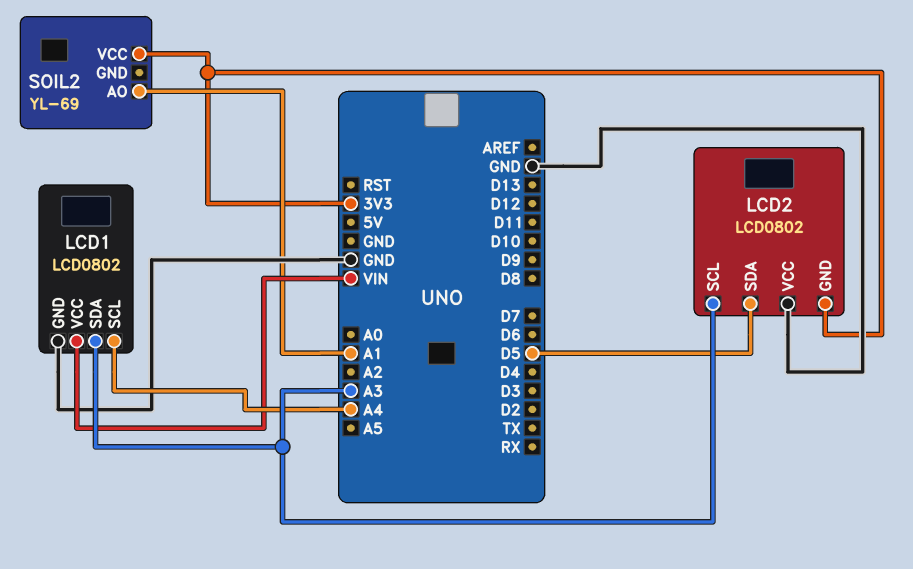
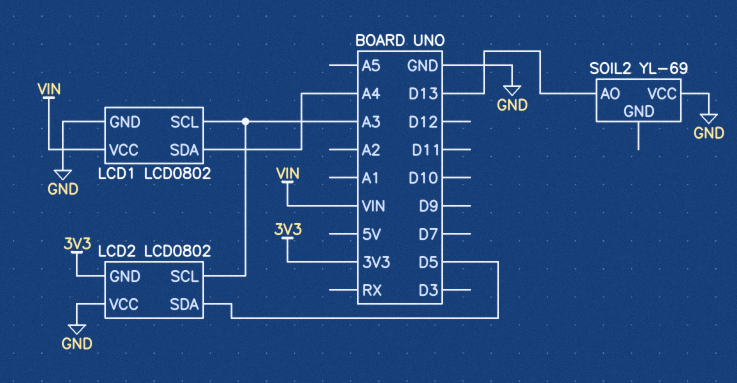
LCD1 pin SCL: A4 -> A3
LCD1 pin SDA: A3 -> A4
SOIL2 pin AO: A1 -> D13
SOIL2 pin VCC: 3V3 -> GND

